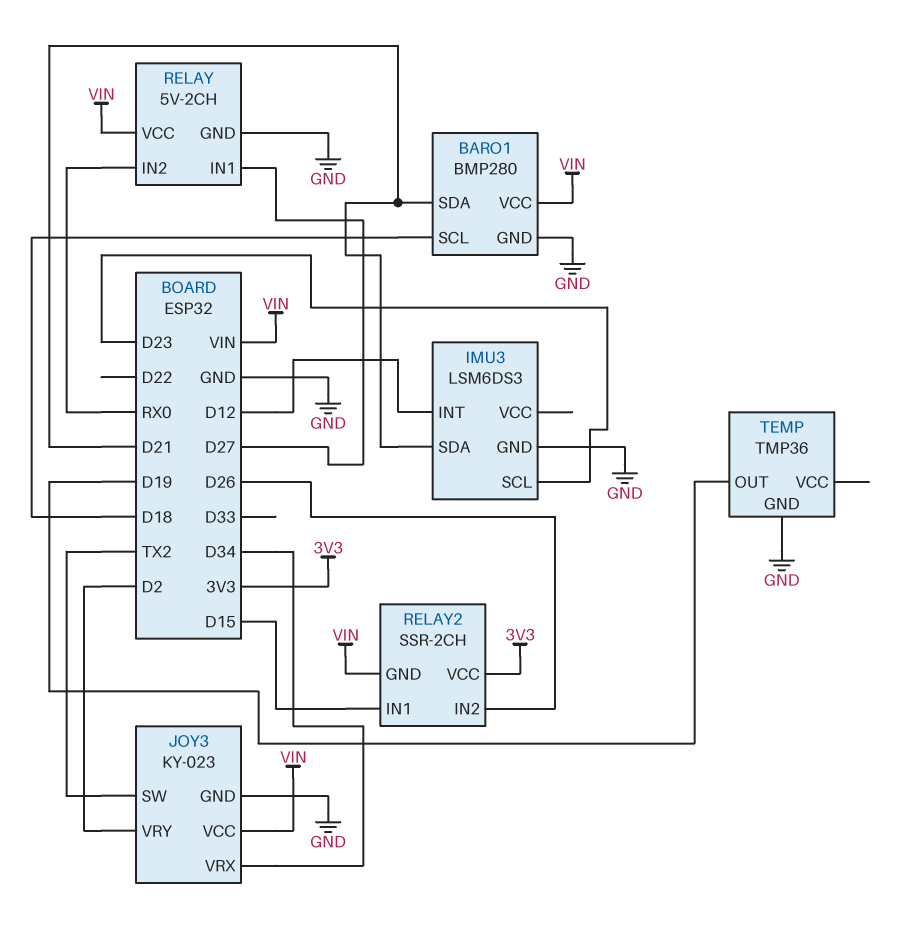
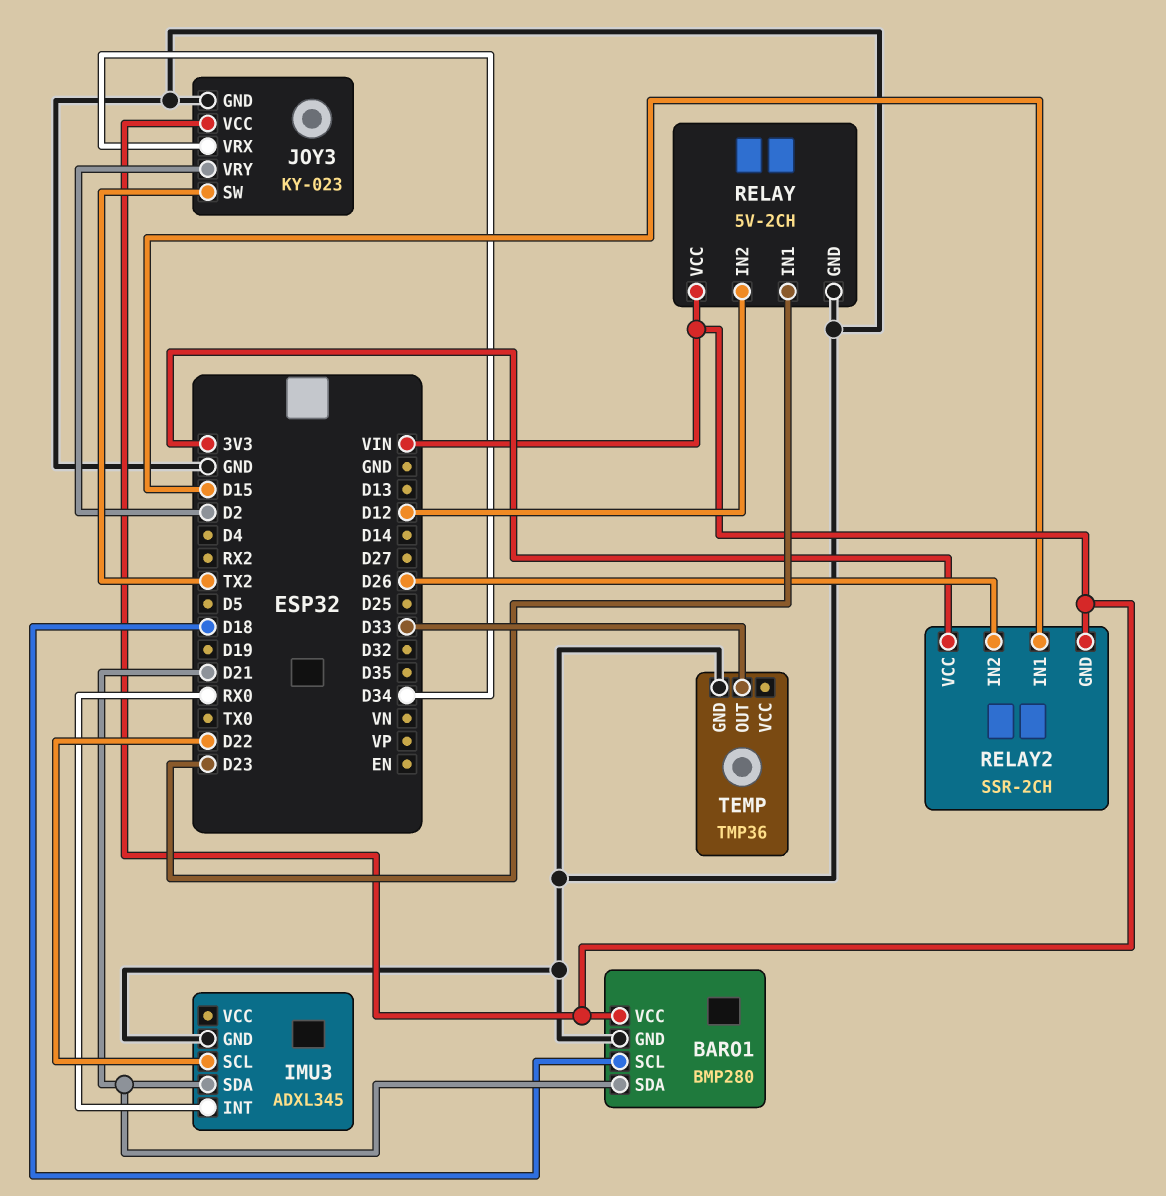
IMU3: LSM6DS3 -> ADXL345
IMU3 pin INT: D12 -> RX0
IMU3 pin SCL: D23 -> D22
RELAY pin IN1: D27 -> D23
RELAY pin IN2: RX0 -> D12
TEMP pin OUT: D19 -> D33

